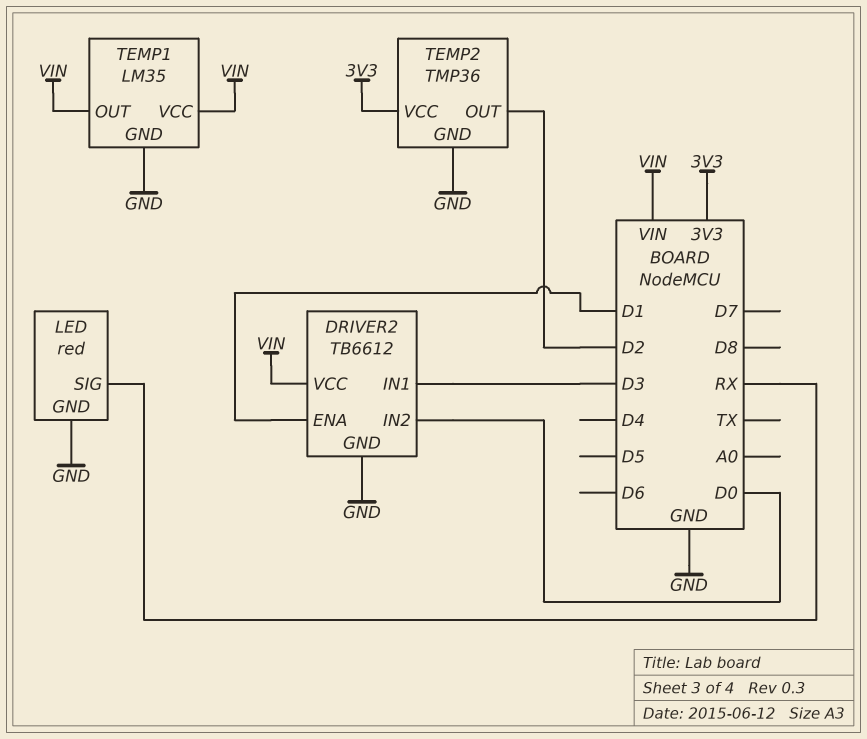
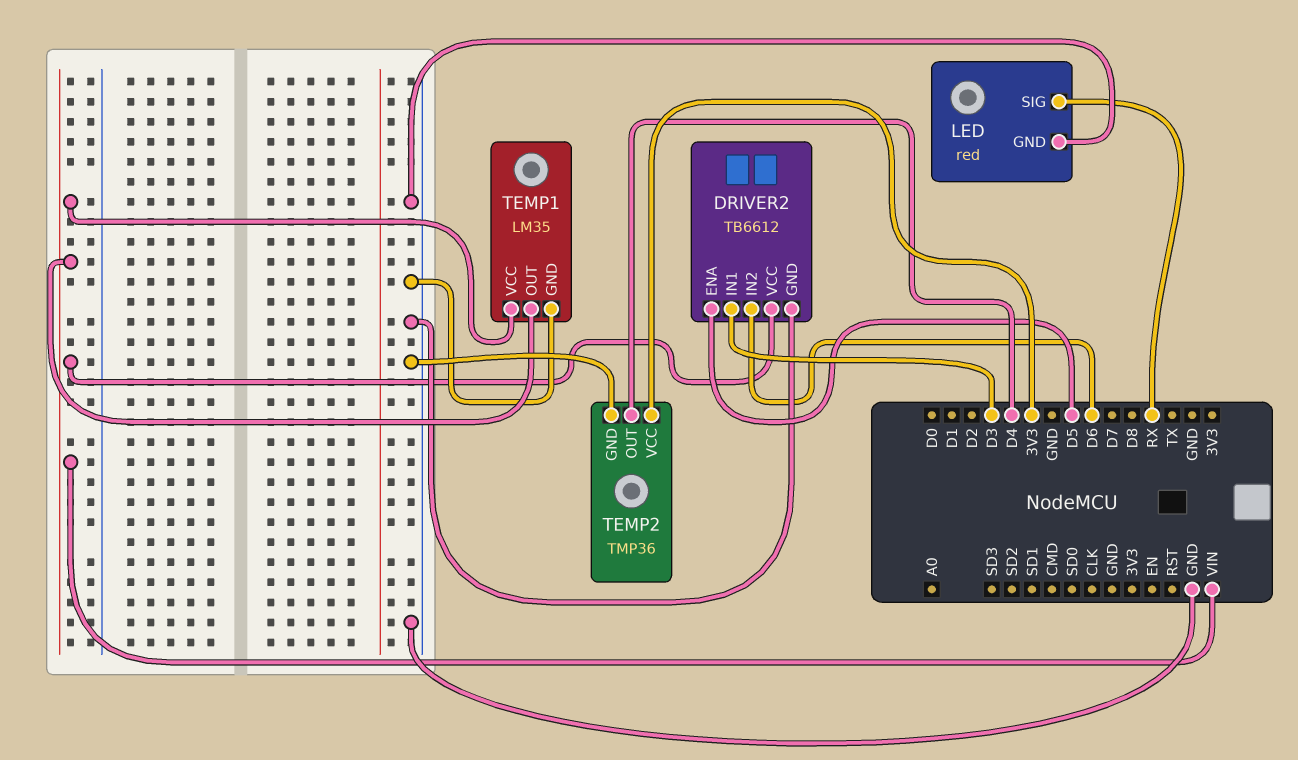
DRIVER2 pin ENA: D1 -> D5
DRIVER2 pin IN2: D0 -> D6
TEMP2 pin OUT: D2 -> D4

